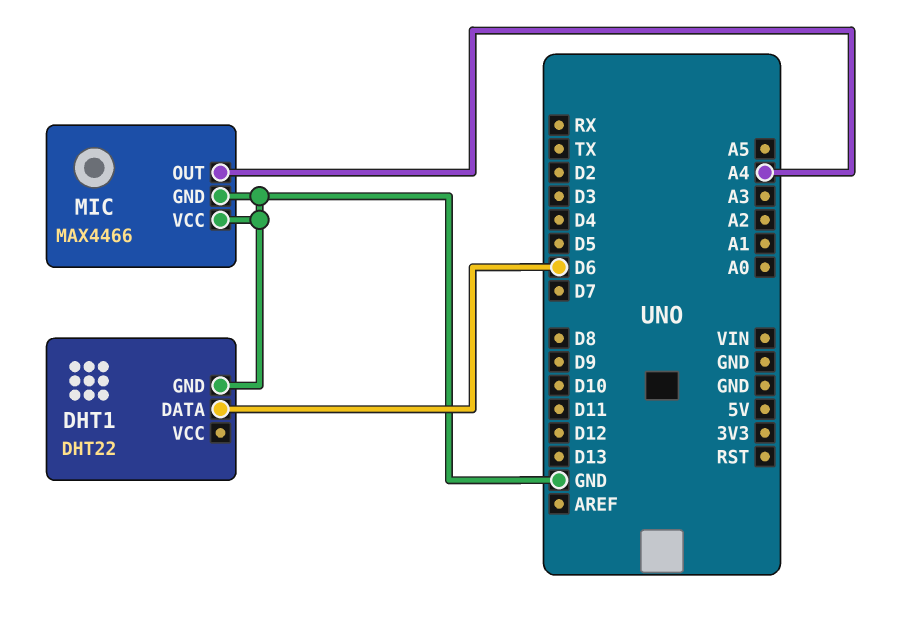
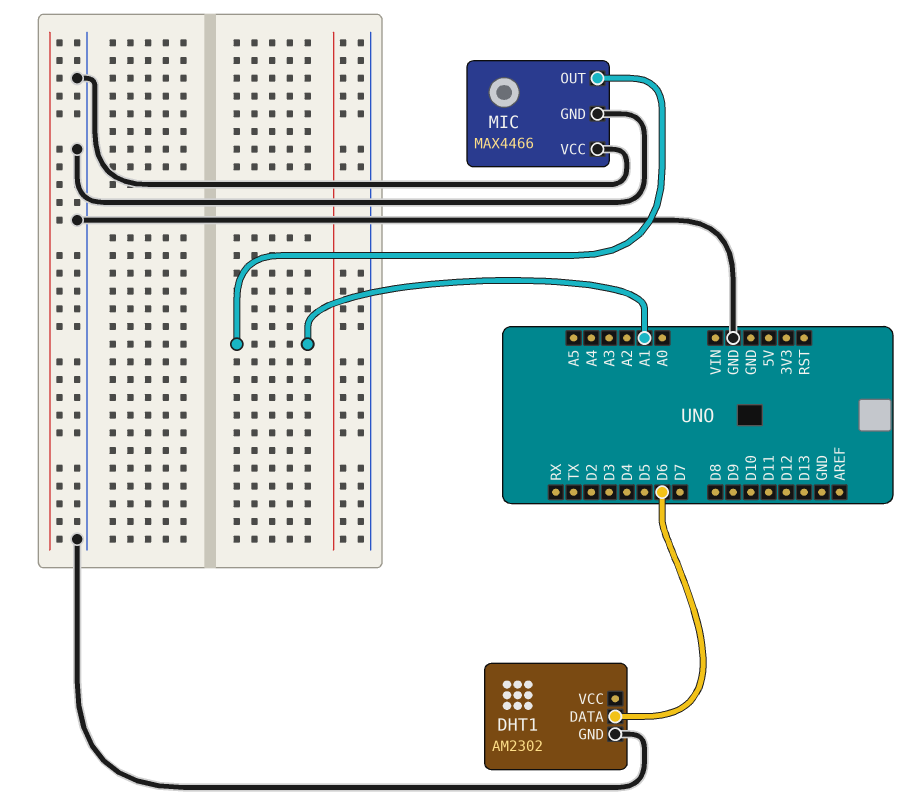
DHT1: DHT22 -> AM2302
MIC pin OUT: A4 -> A1

